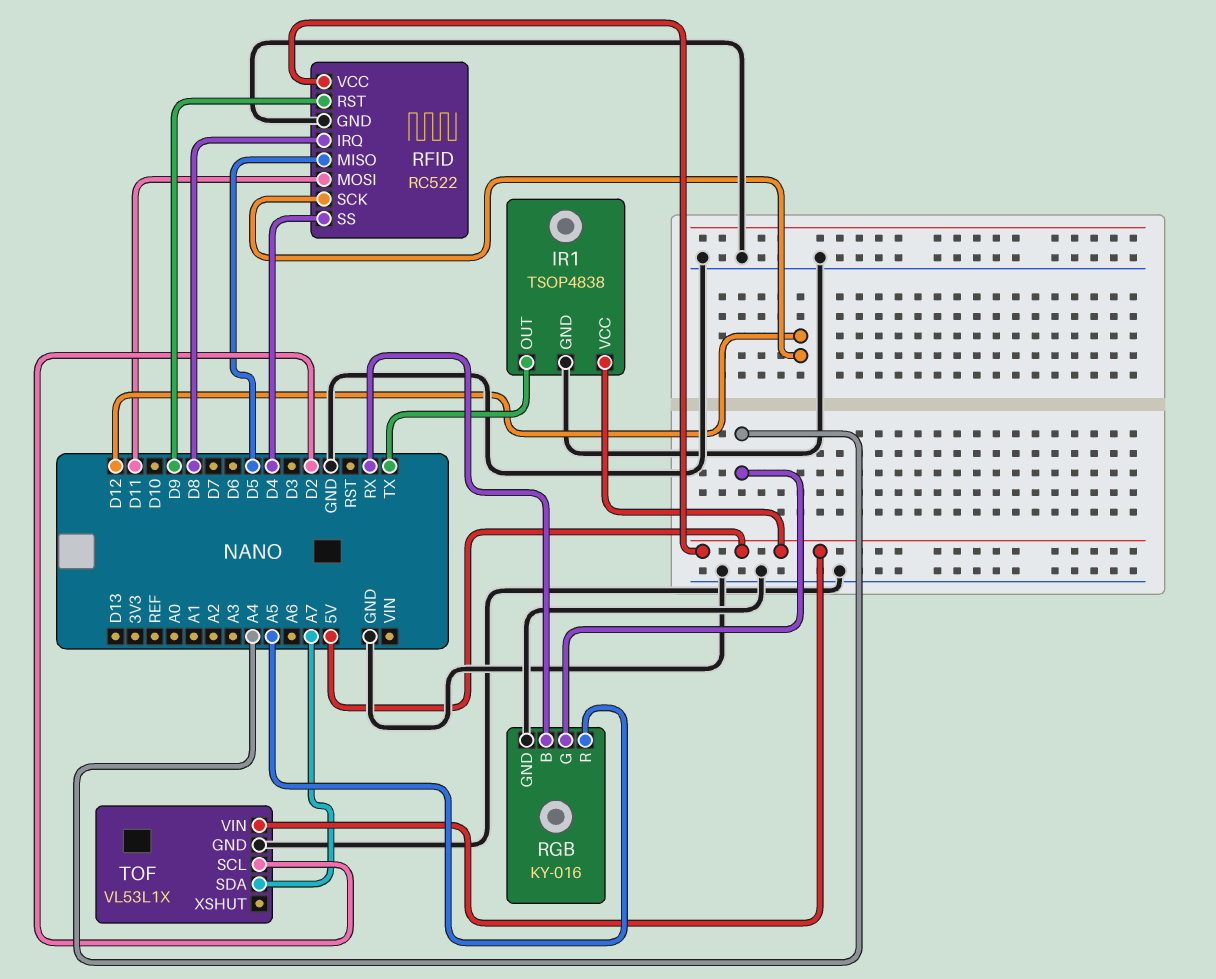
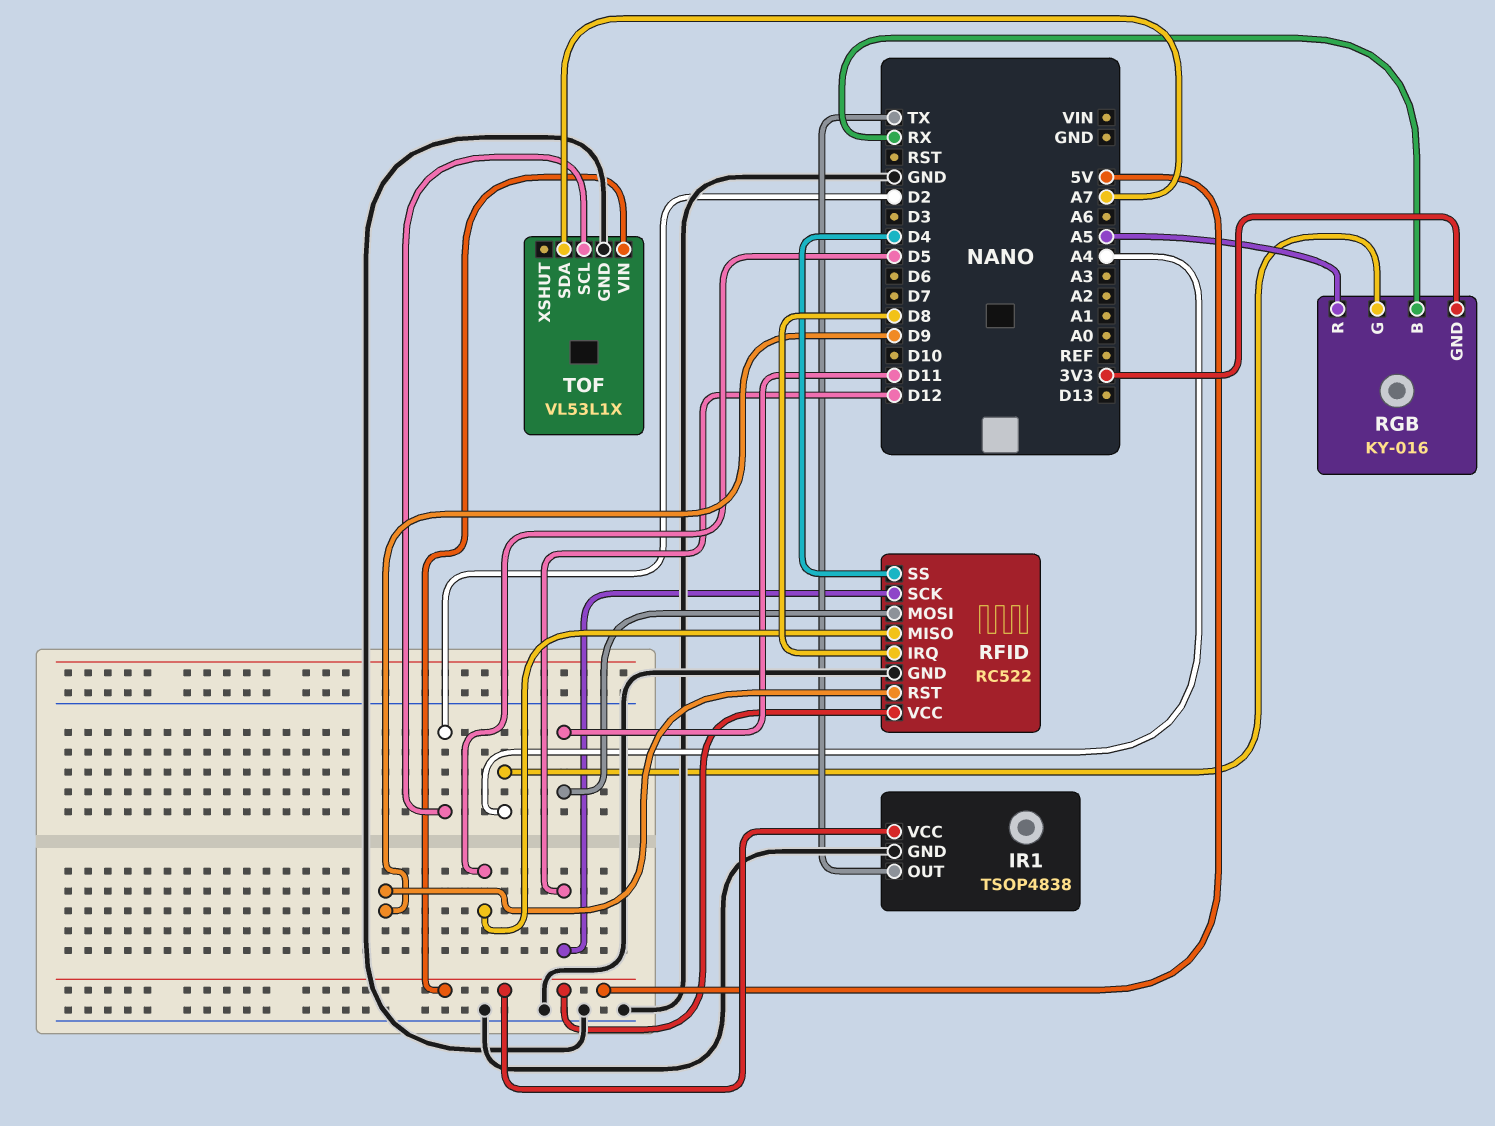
RGB pin GND: GND -> 3V3

